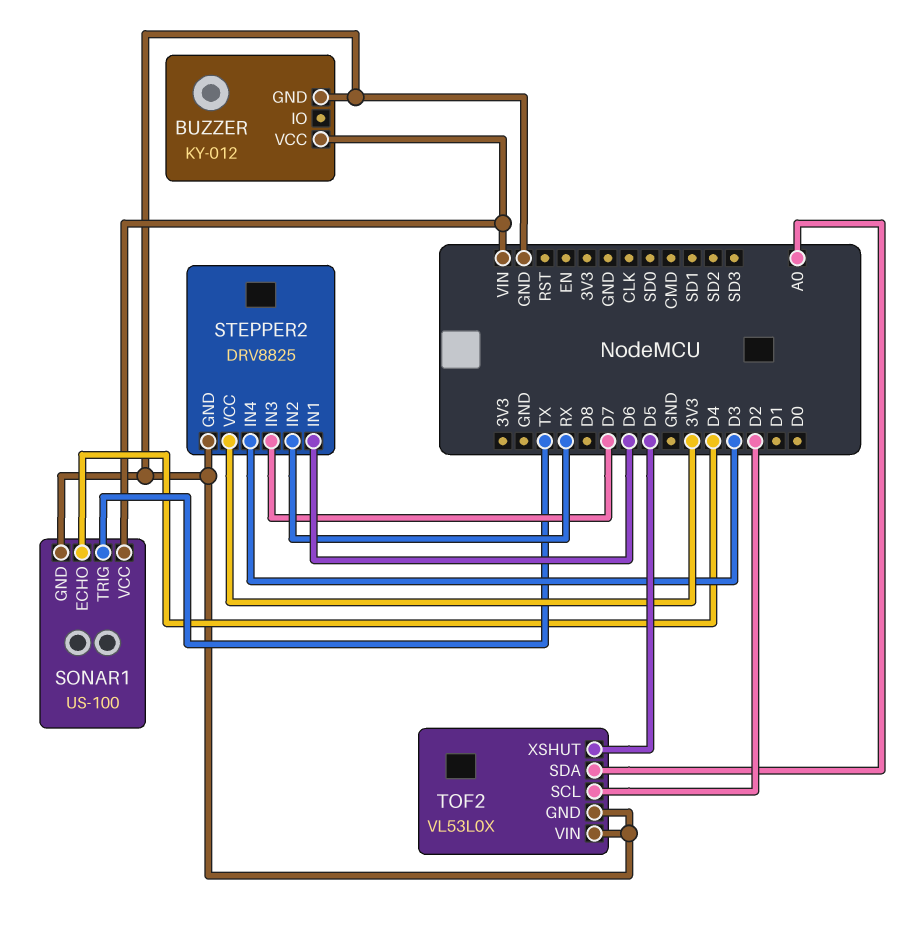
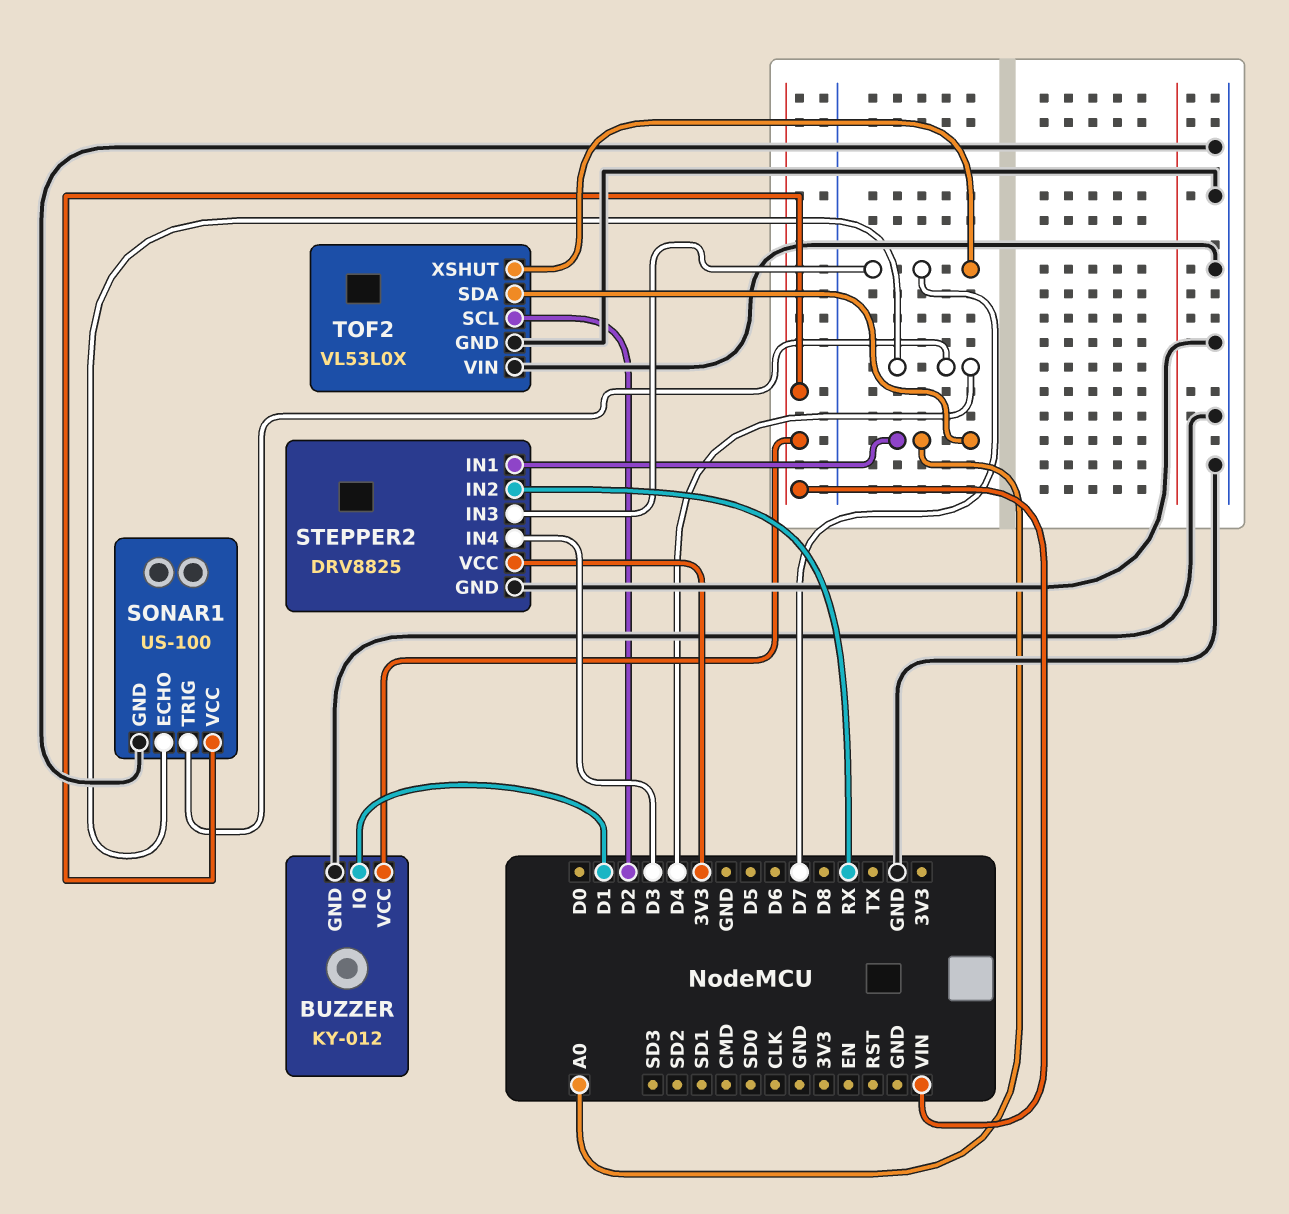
BUZZER pin IO: none -> D1
SONAR1 pin TRIG: TX -> D4
STEPPER2 pin IN1: D6 -> A0
TOF2 pin XSHUT: D5 -> D7

